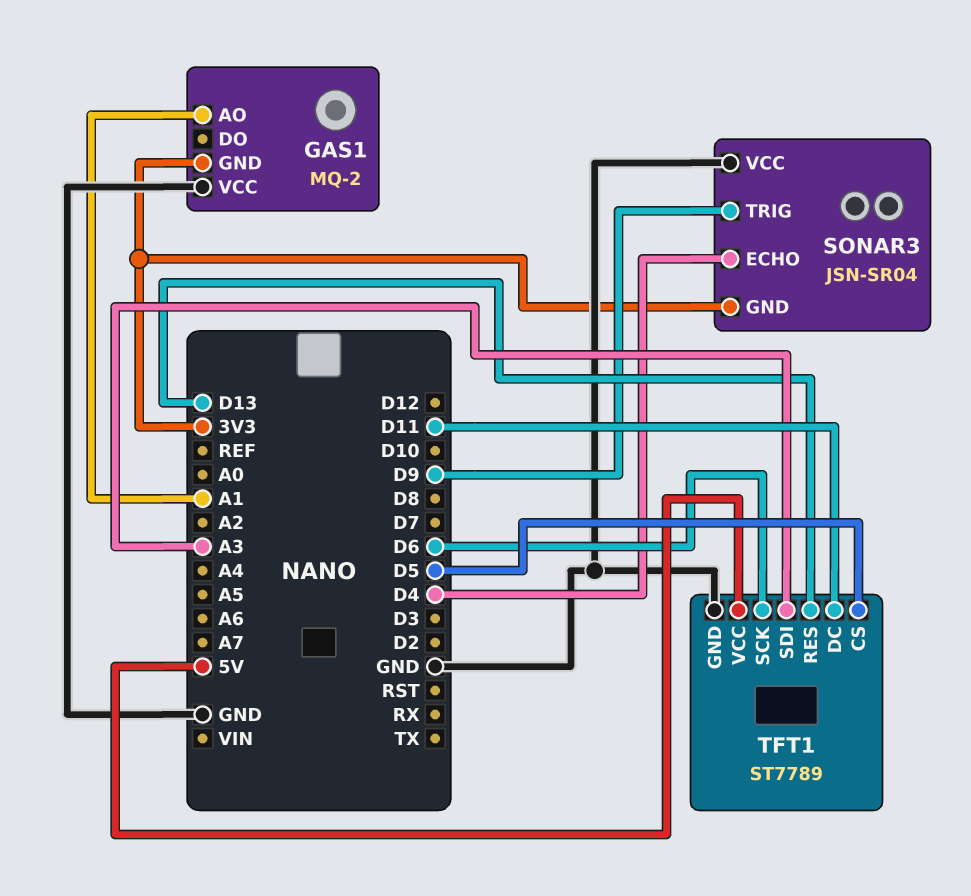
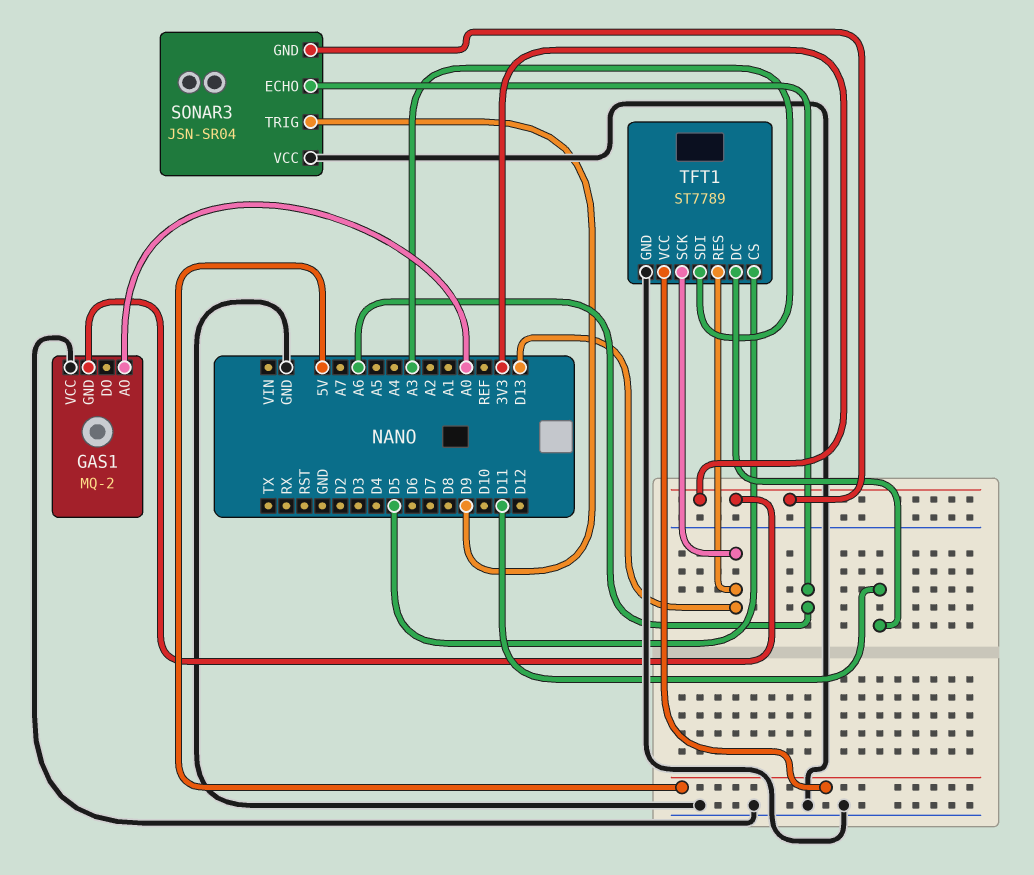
GAS1 pin AO: A1 -> A0
SONAR3 pin ECHO: D4 -> A6
TFT1 pin SCK: D6 -> D13

